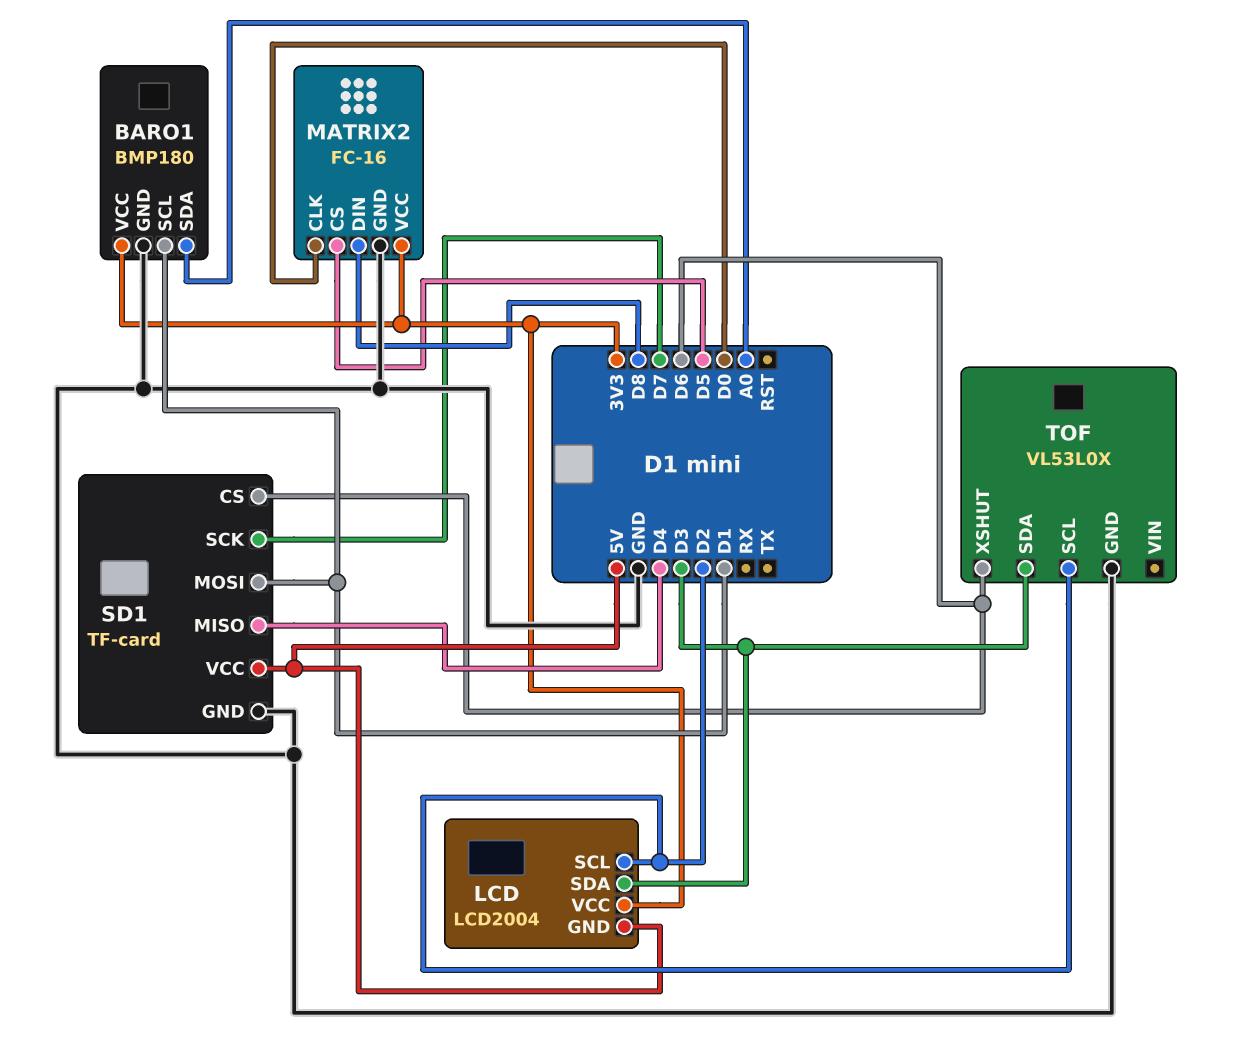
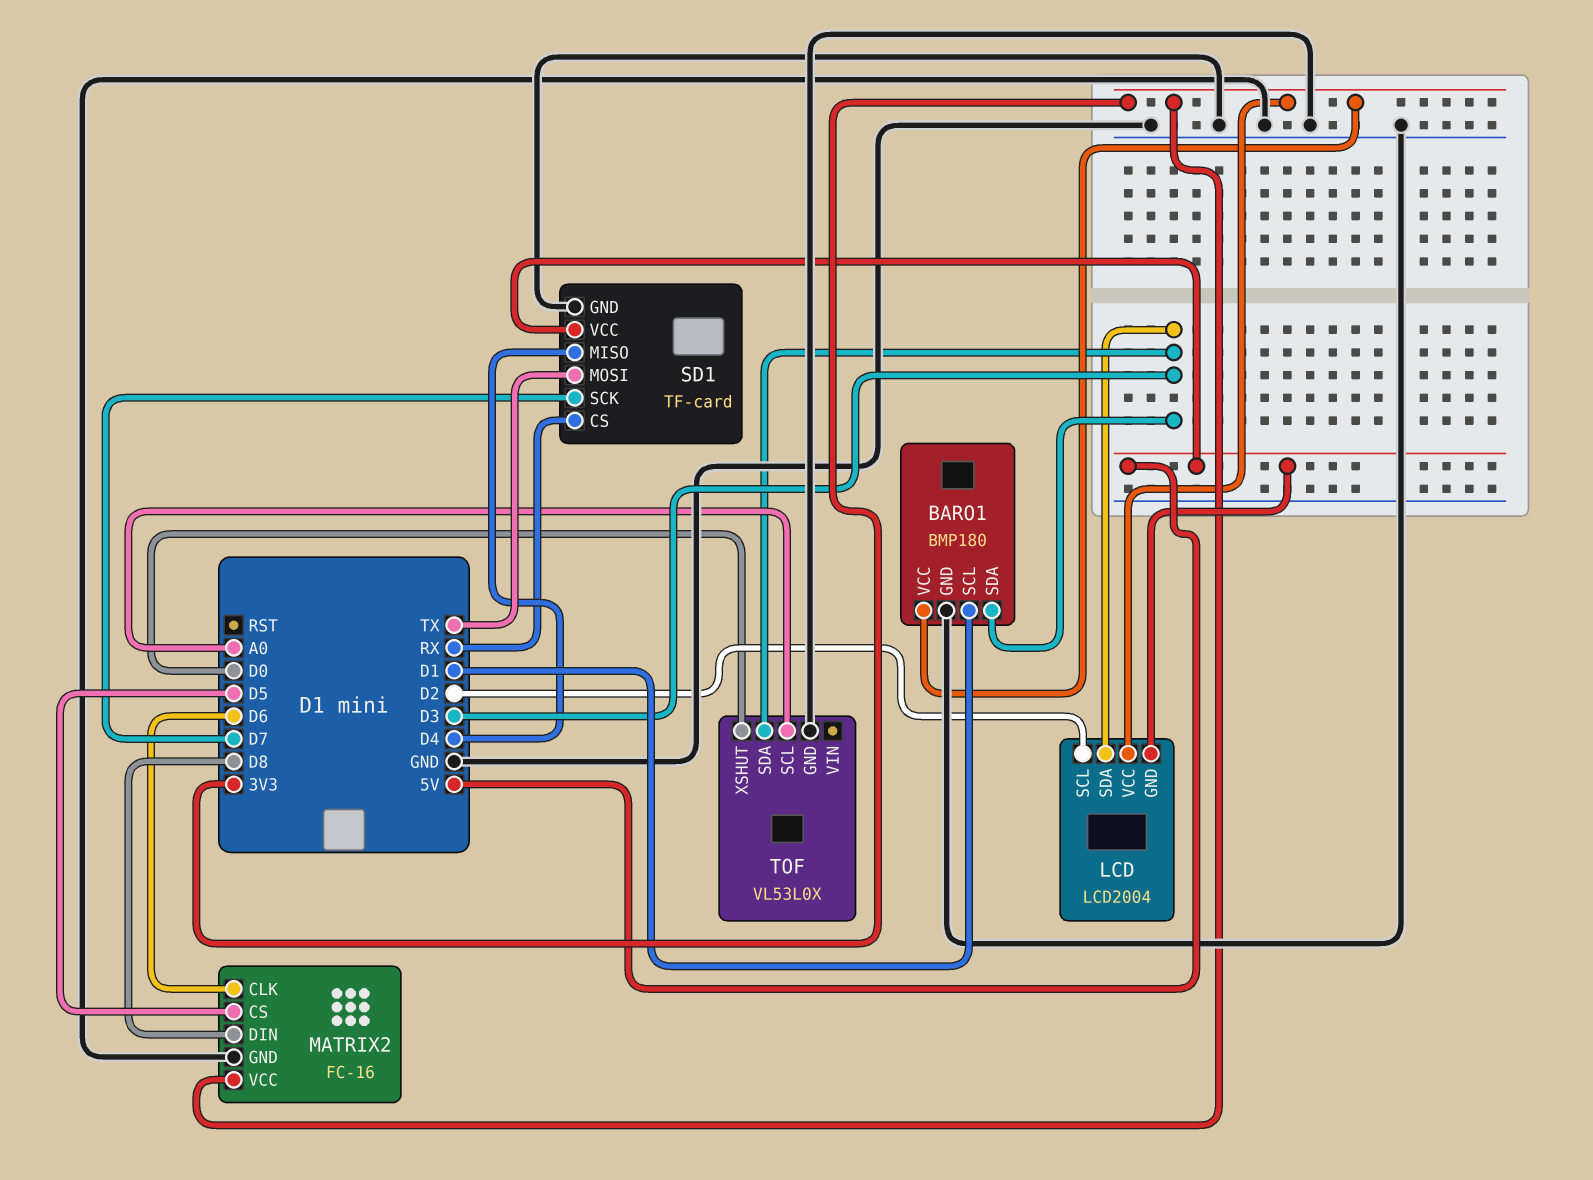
BARO1 pin SDA: A0 -> D3
MATRIX2 pin CLK: D0 -> D6
SD1 pin CS: D6 -> RX
SD1 pin MOSI: D1 -> TX
TOF pin SCL: D2 -> A0
TOF pin XSHUT: D6 -> D0

